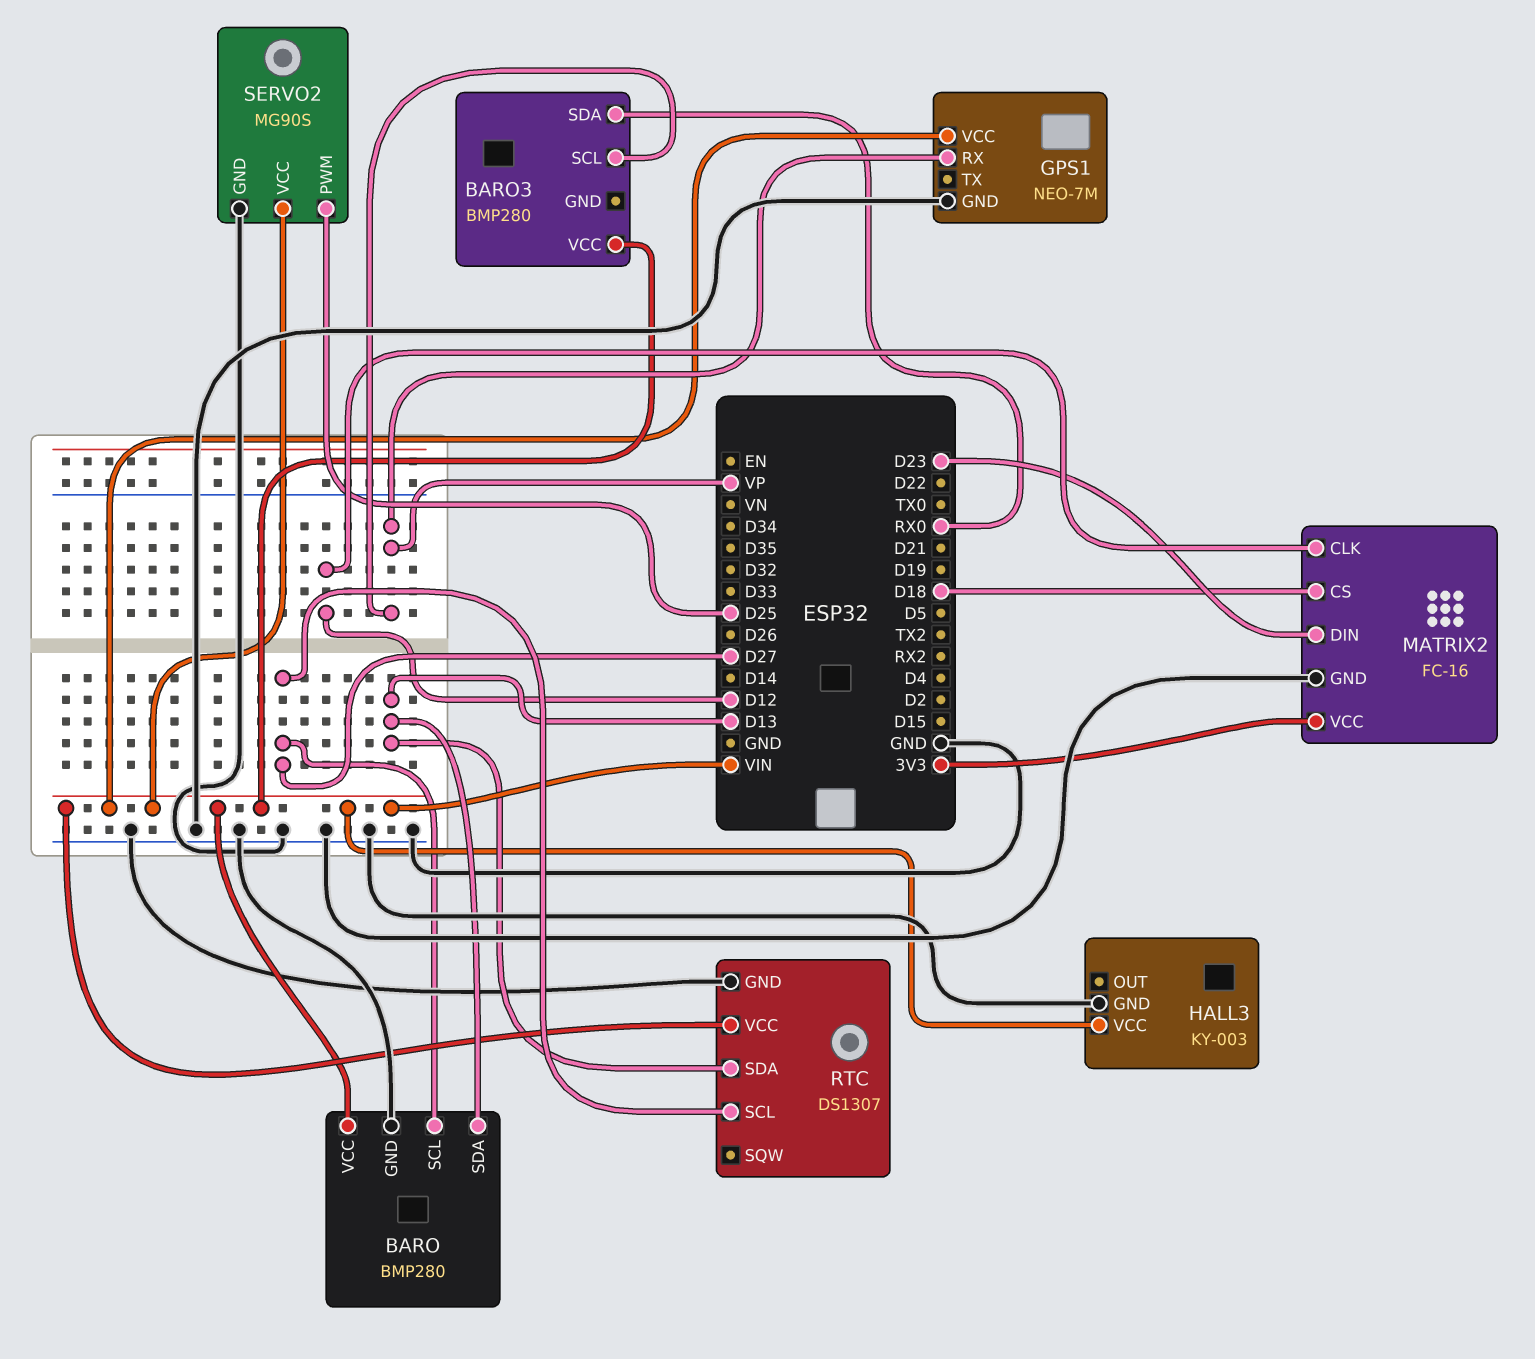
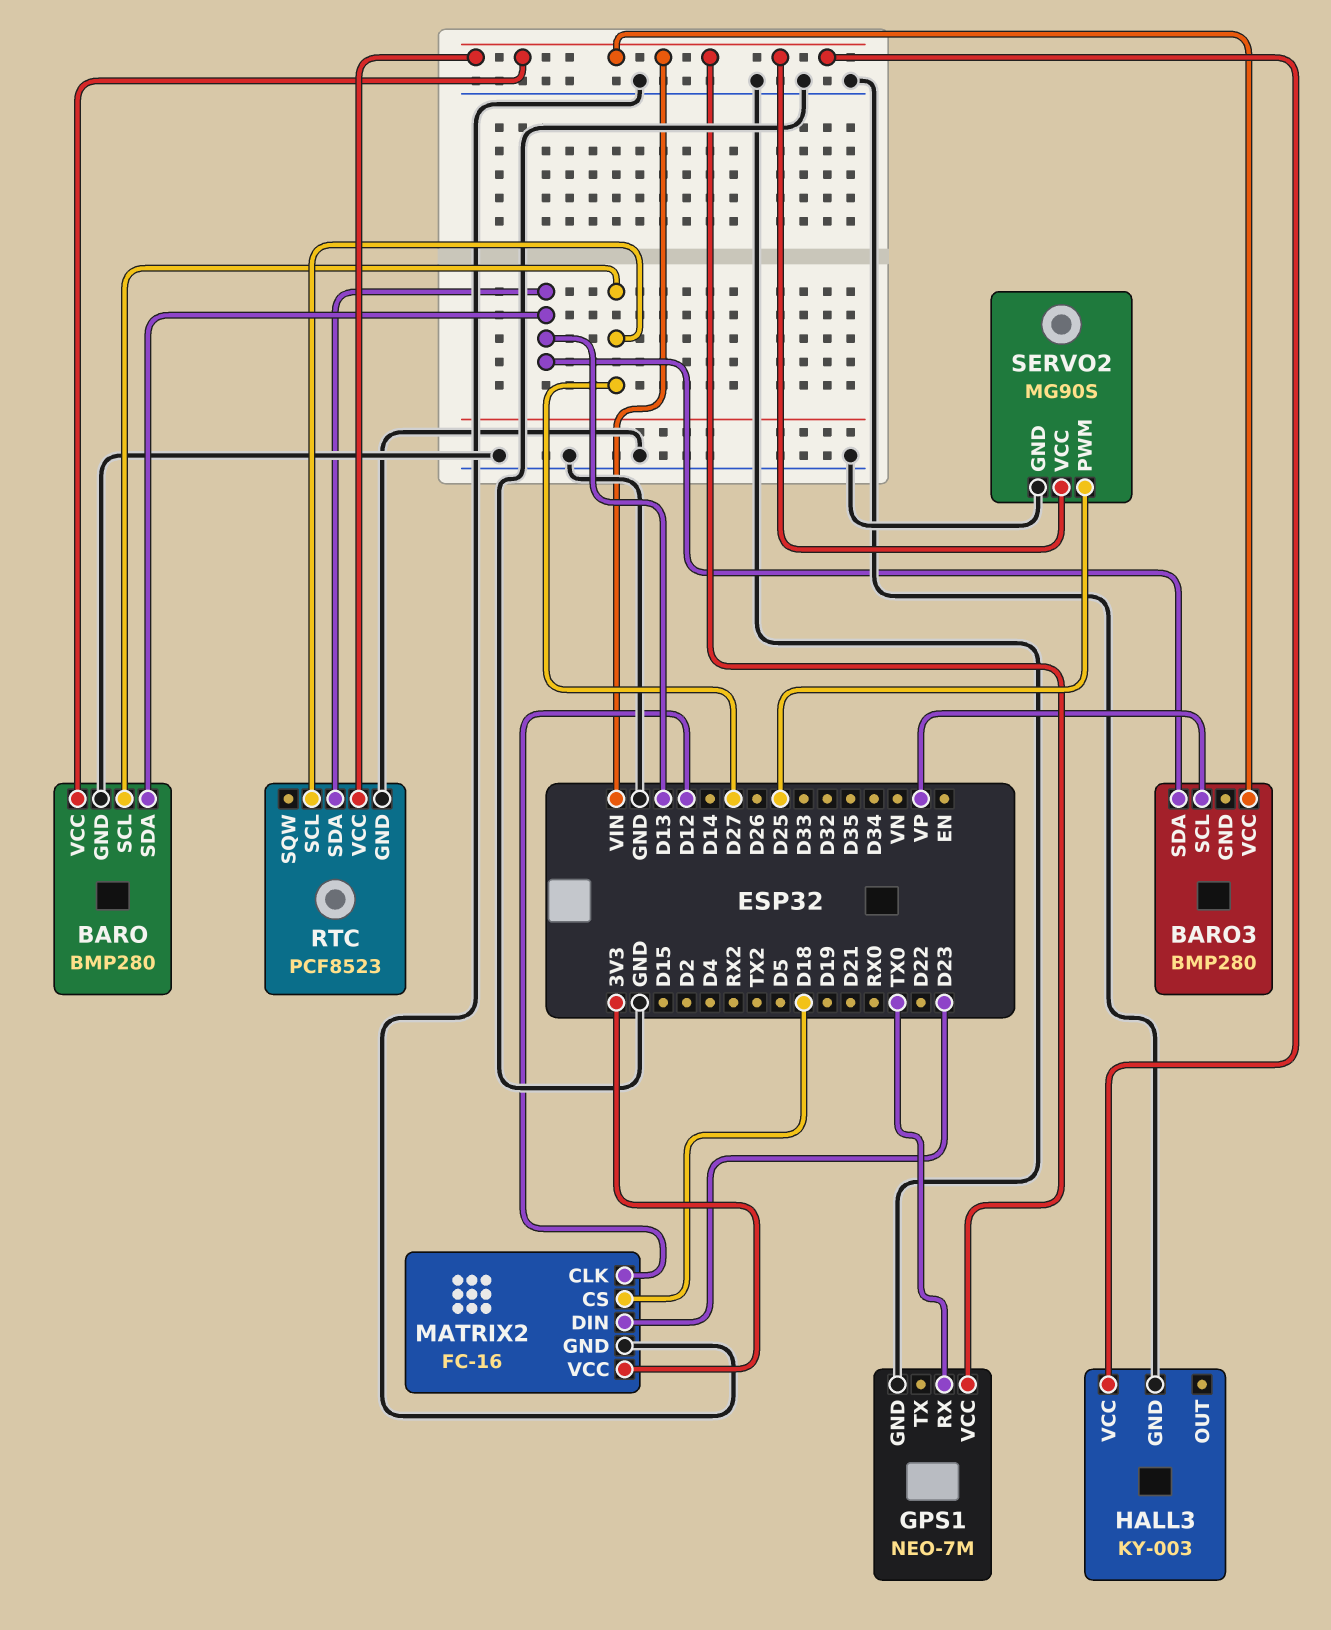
BARO3 pin SDA: RX0 -> D13
GPS1 pin RX: VP -> TX0
RTC: DS1307 -> PCF8523

